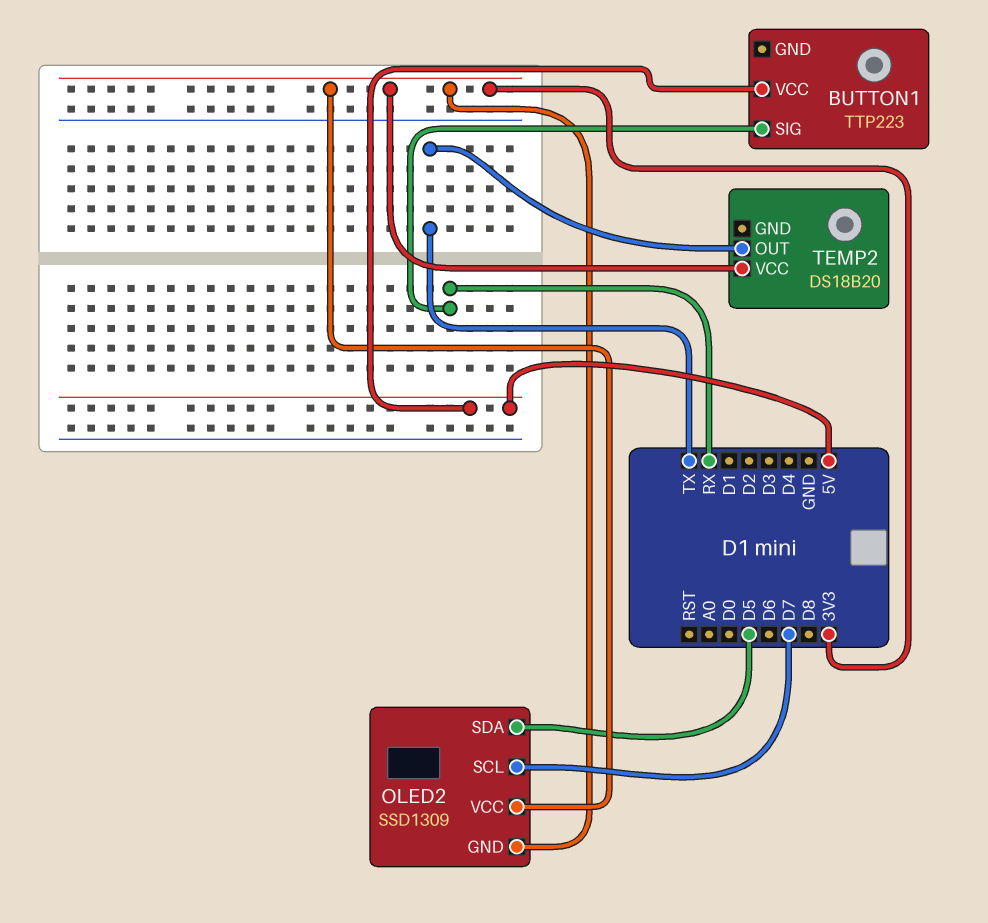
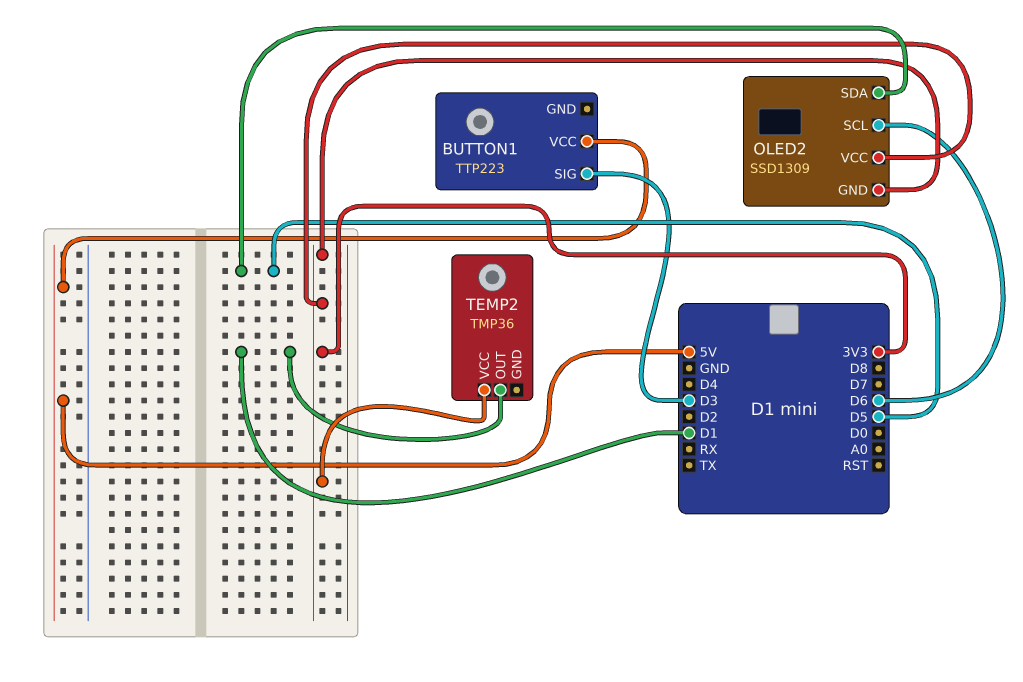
BUTTON1 pin SIG: RX -> D3
OLED2 pin SCL: D7 -> D6
TEMP2: DS18B20 -> TMP36
TEMP2 pin OUT: TX -> D1

